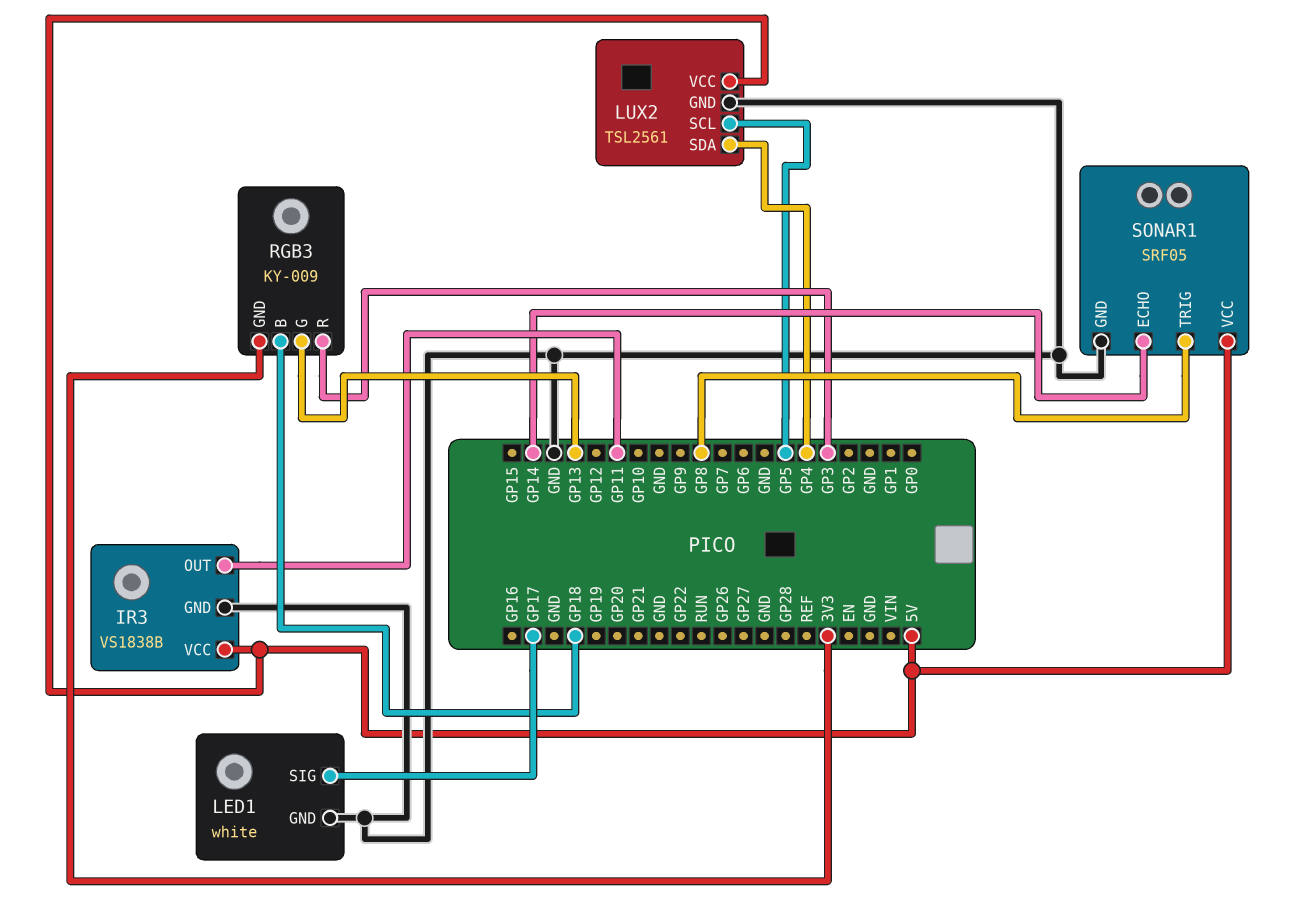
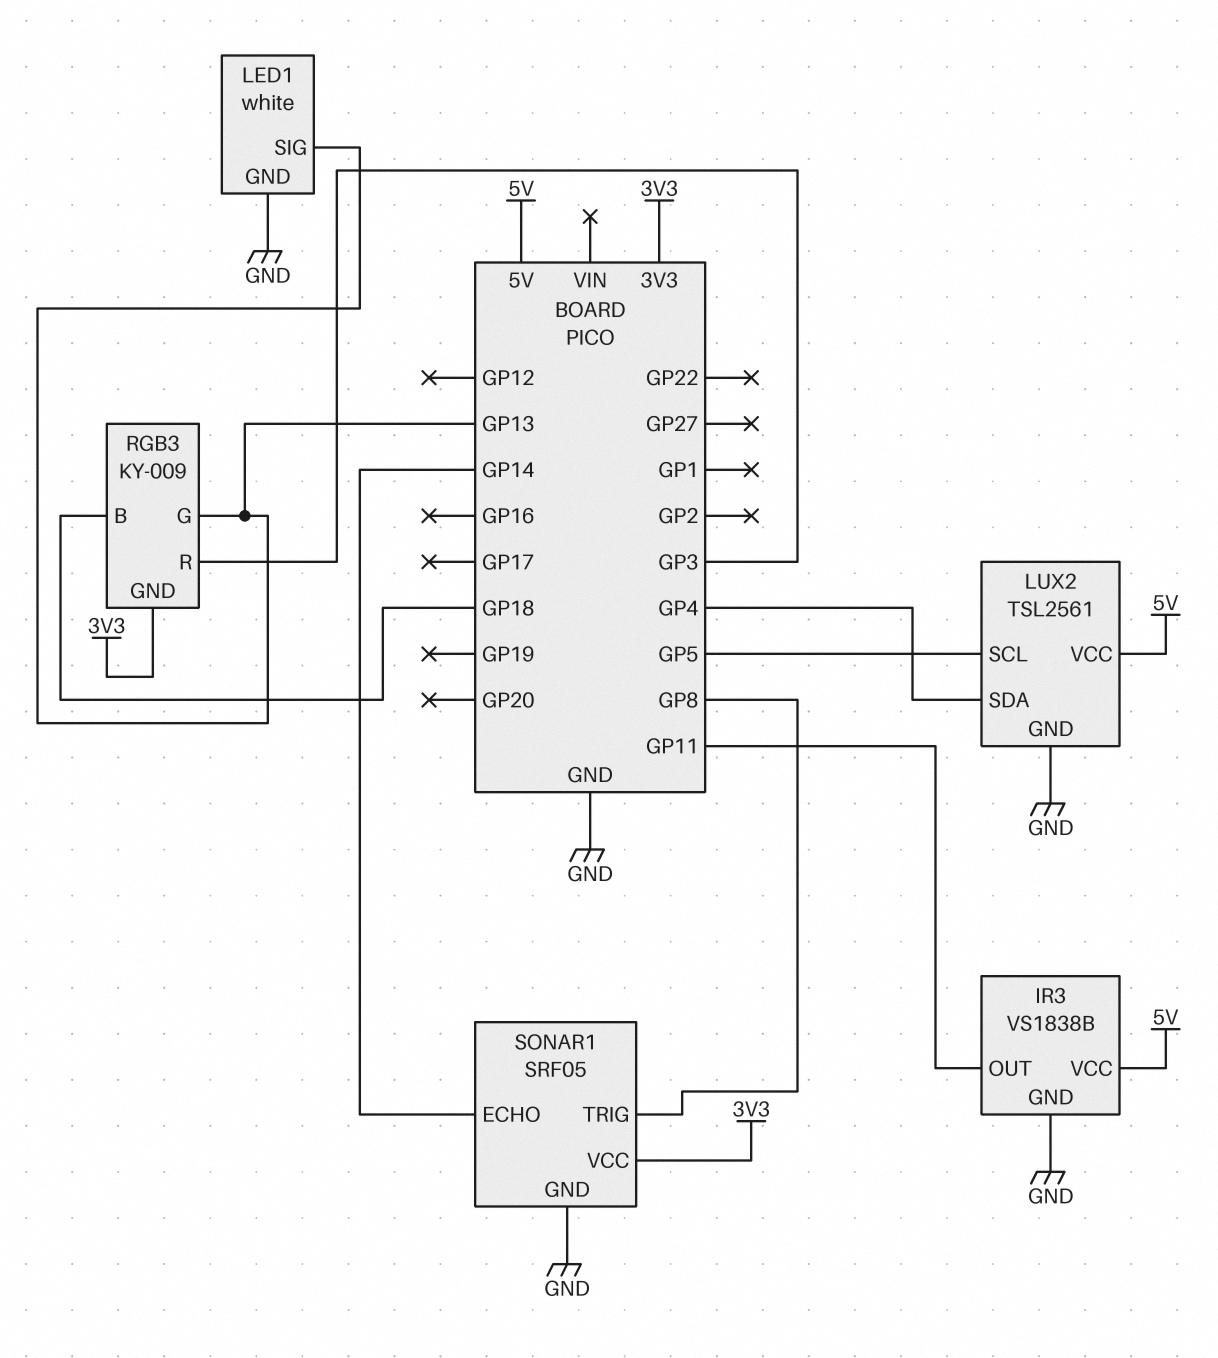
LED1 pin SIG: GP17 -> GP13
SONAR1 pin VCC: 5V -> 3V3

